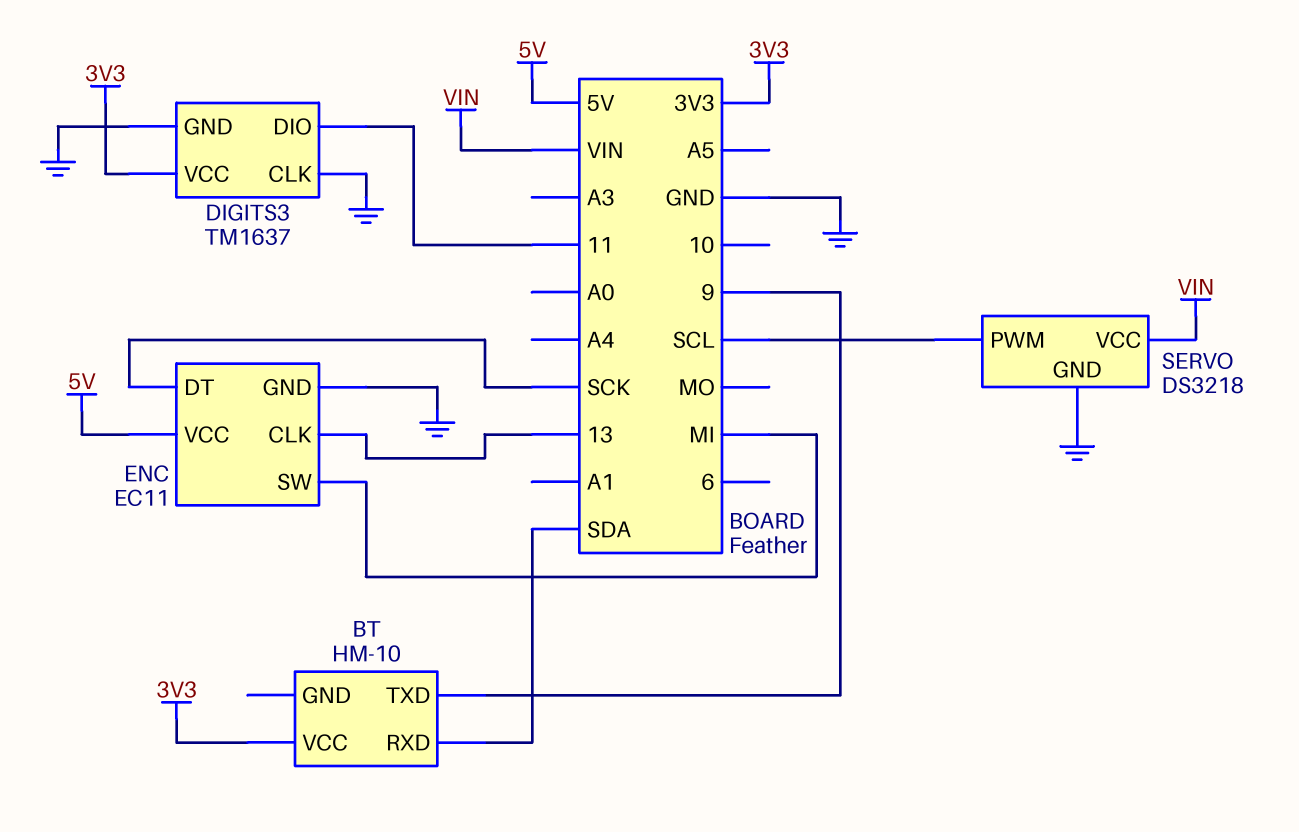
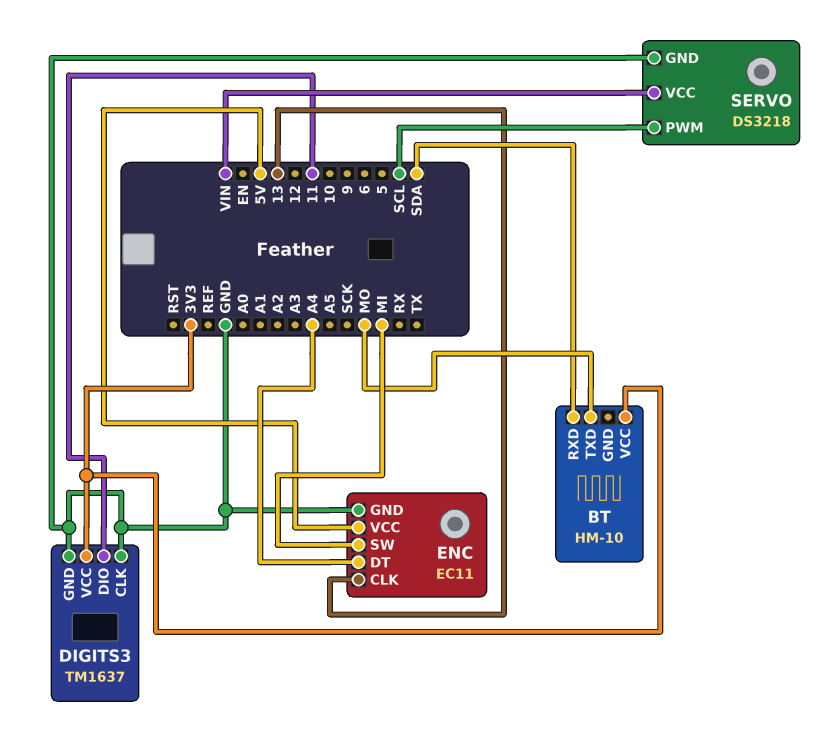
BT pin TXD: 9 -> MO
ENC pin DT: SCK -> A4

